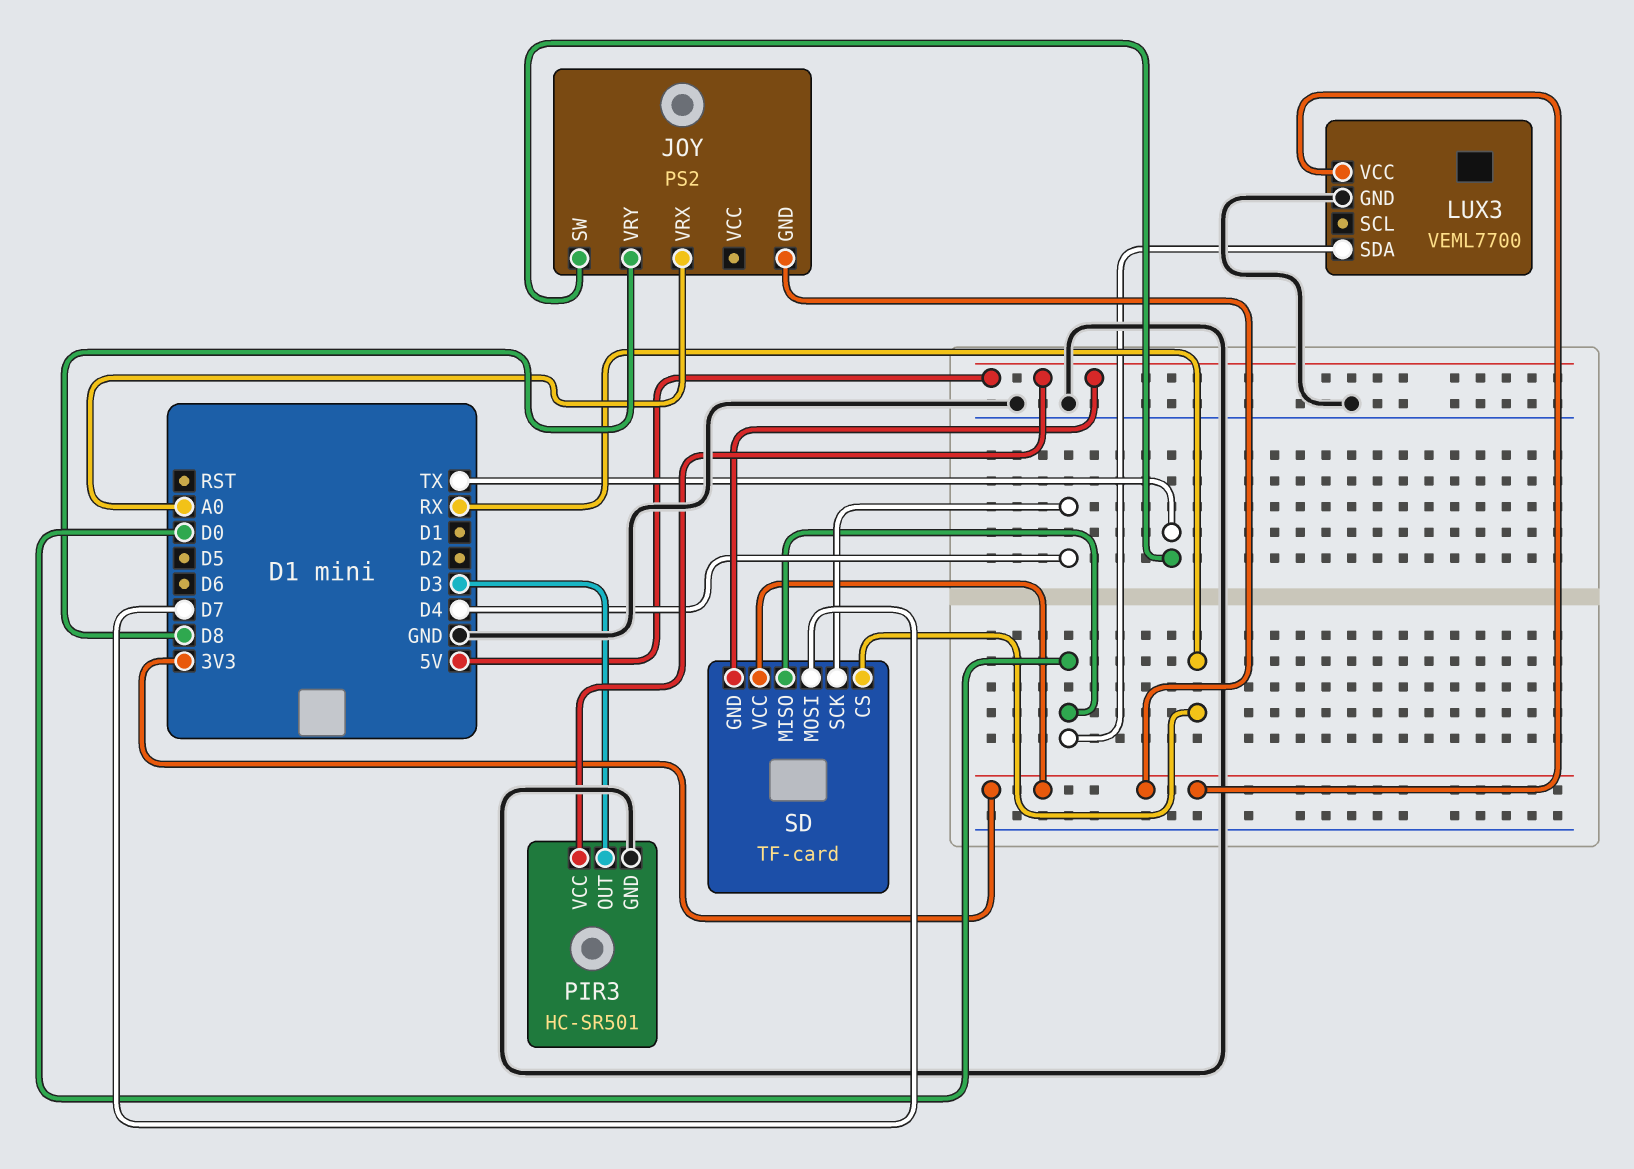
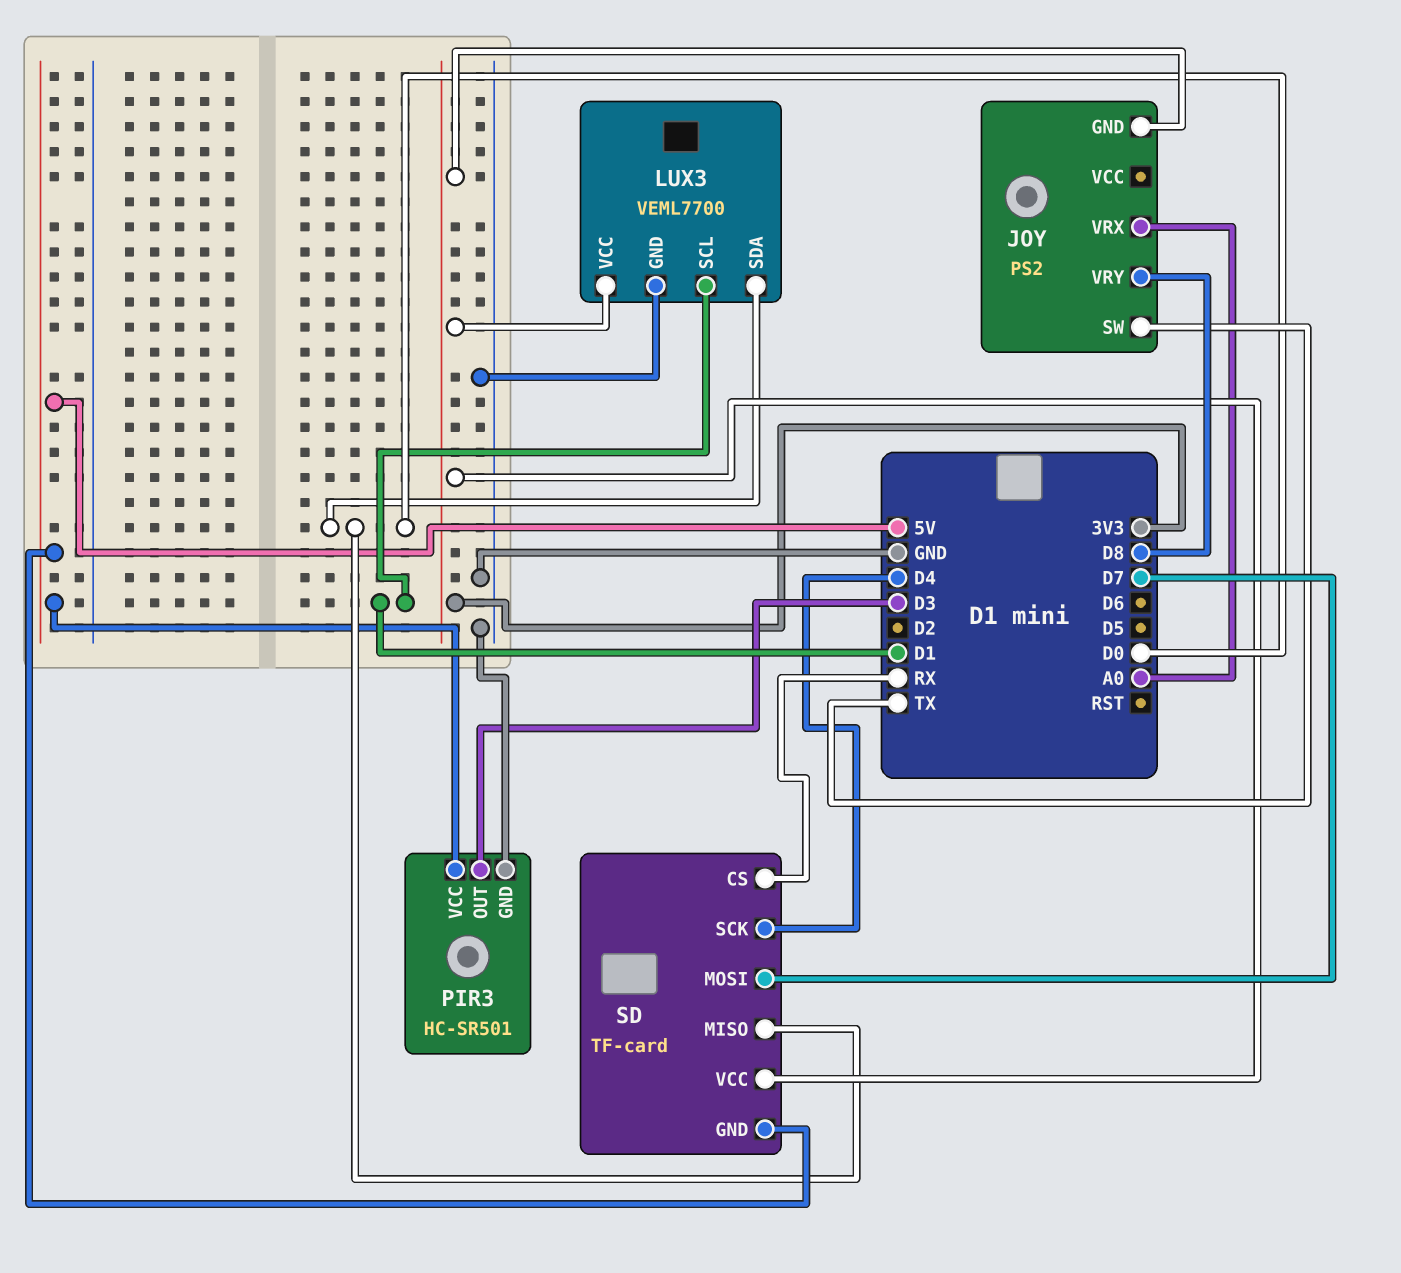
LUX3 pin SCL: none -> D1

